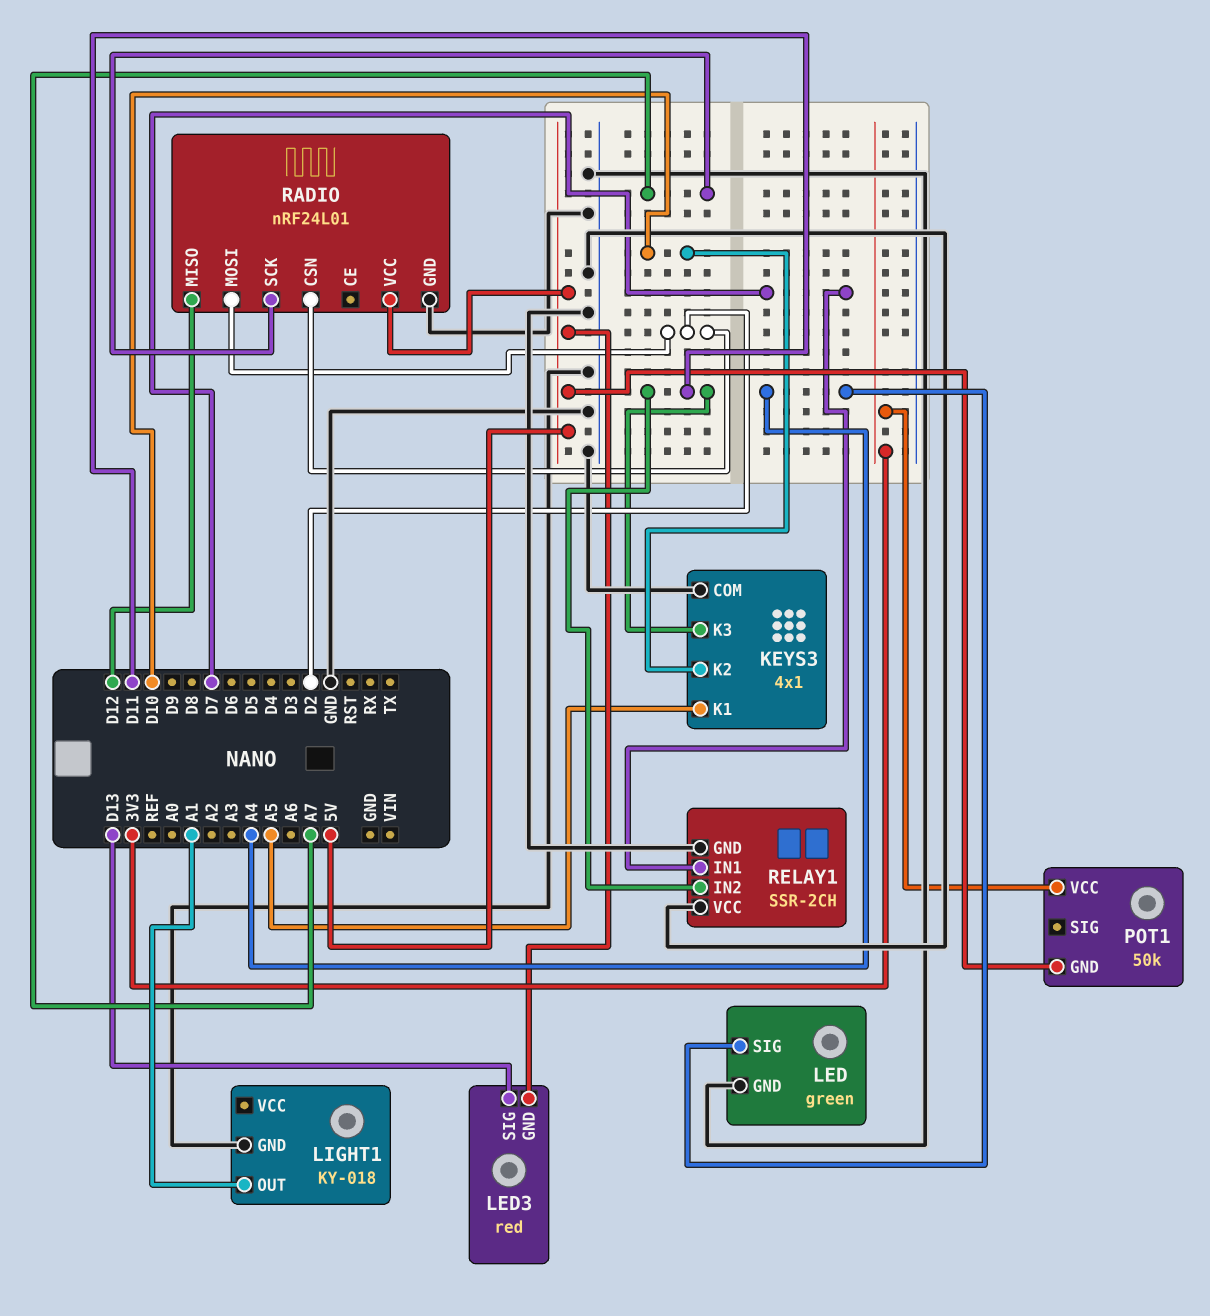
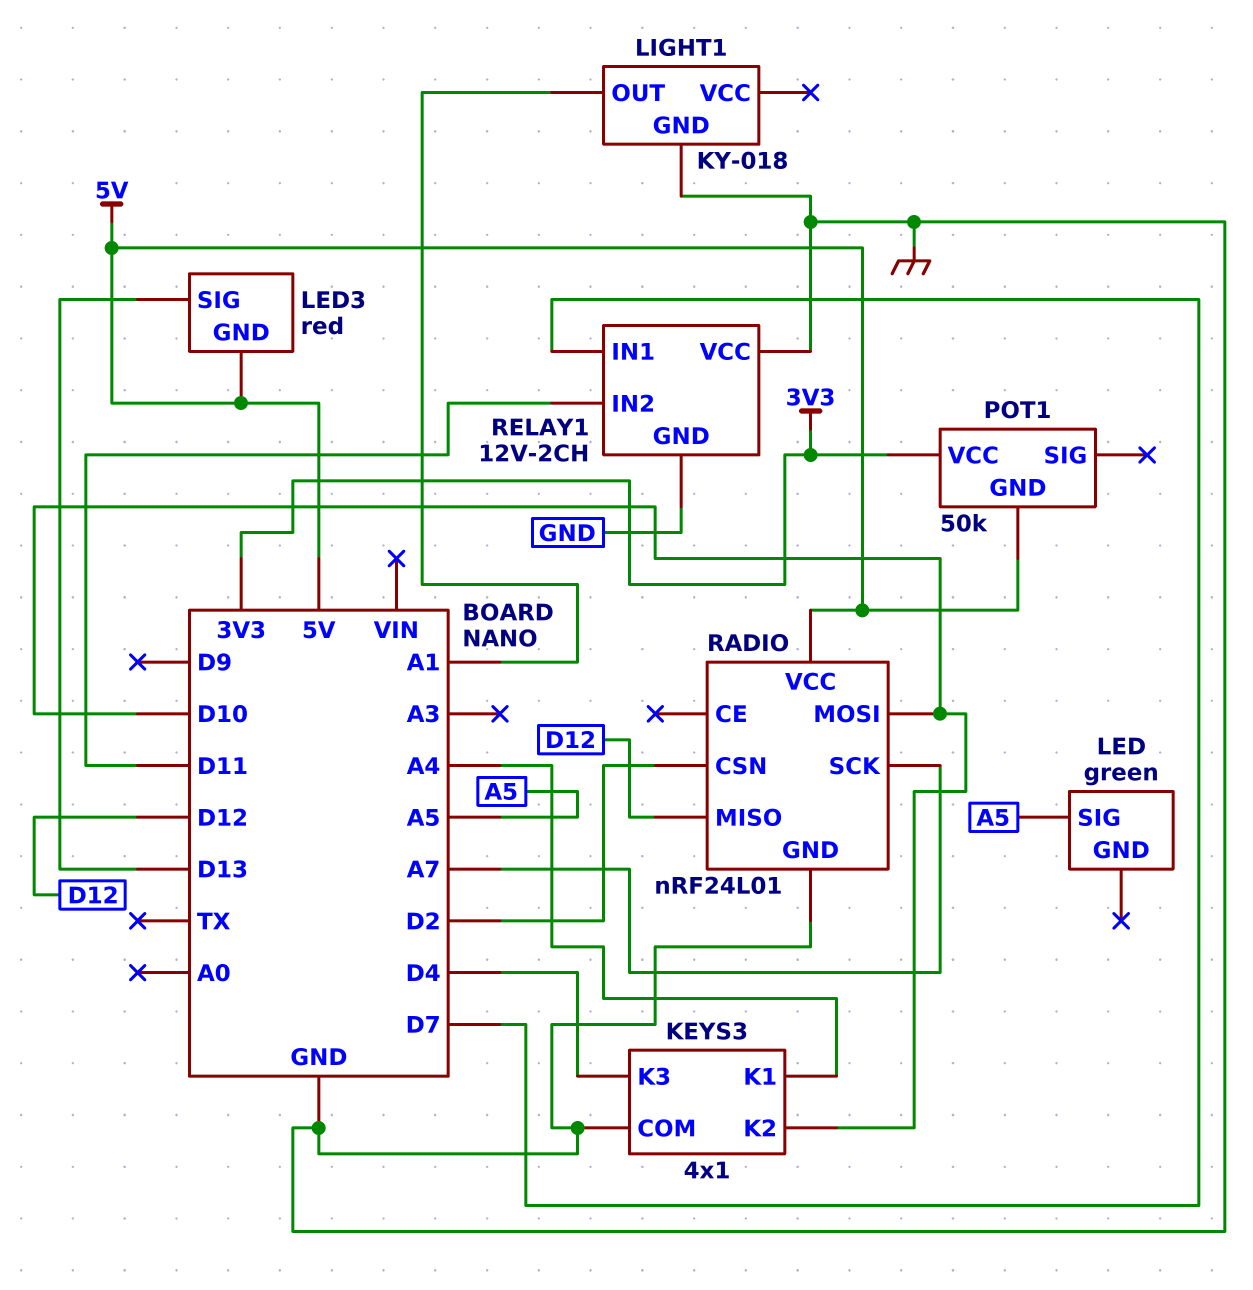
KEYS3 pin K1: A5 -> A4
KEYS3 pin K3: D11 -> D4
LED pin GND: GND -> none
LED pin SIG: A4 -> A5
RADIO pin MOSI: D2 -> D10
RELAY1: SSR-2CH -> 12V-2CH

